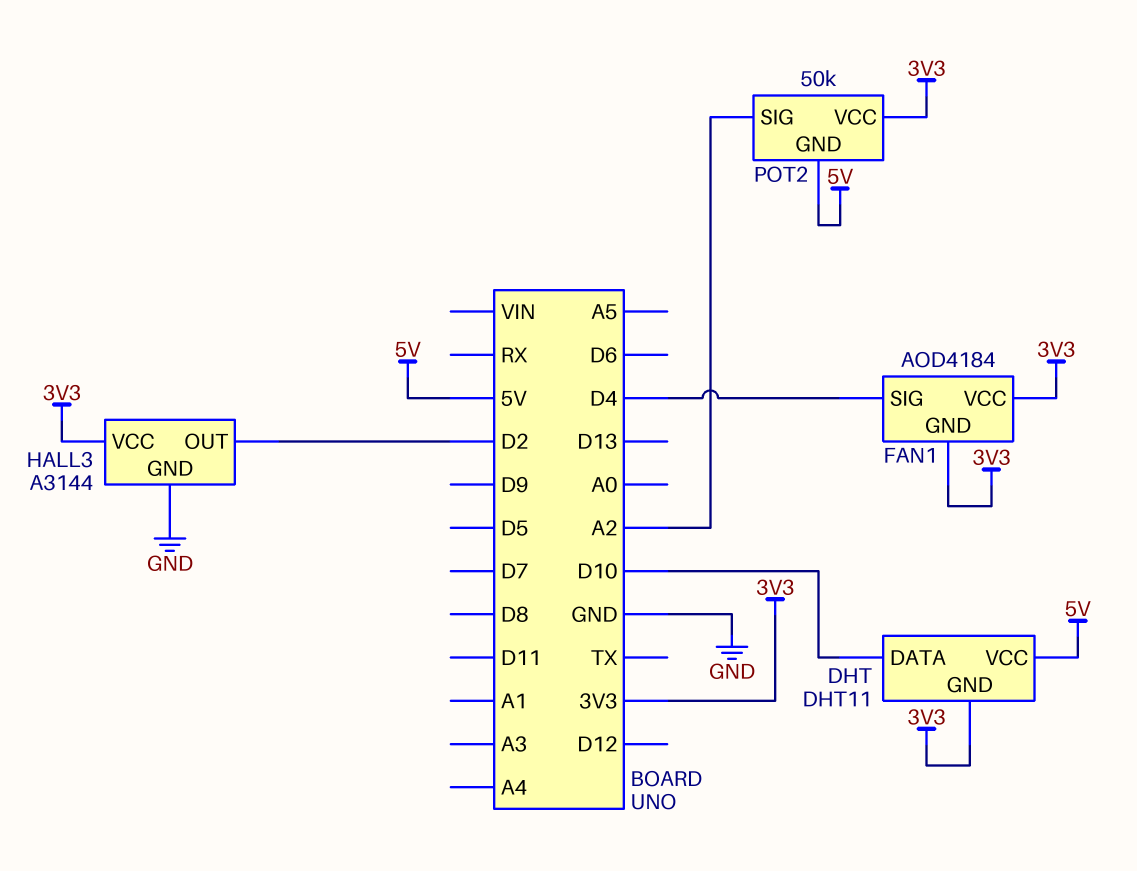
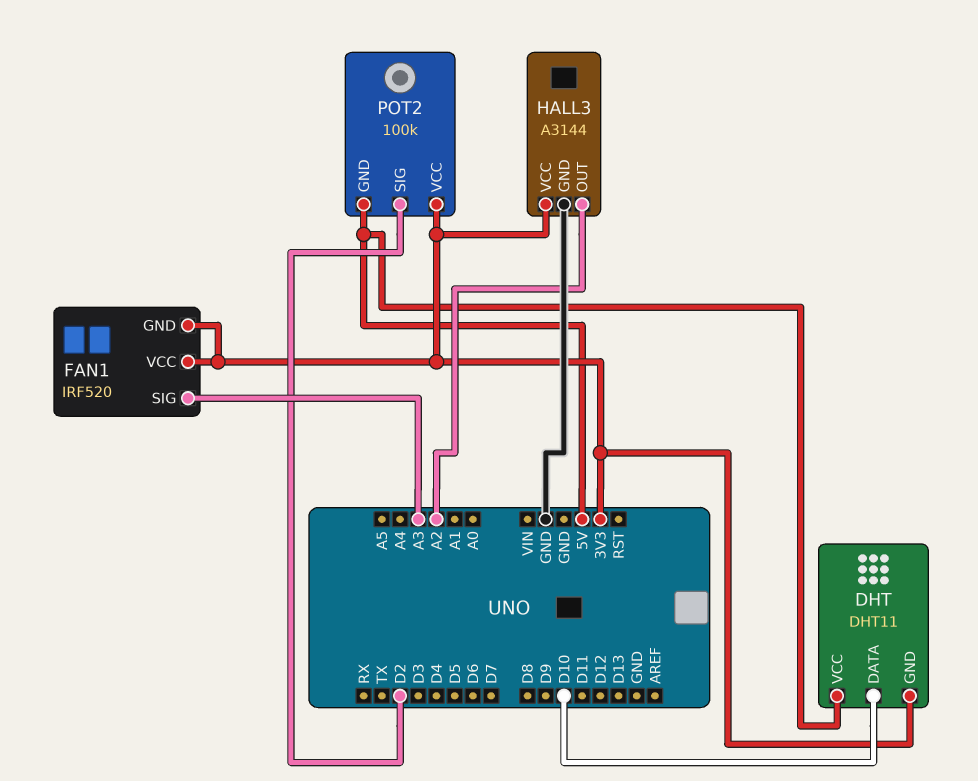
FAN1: AOD4184 -> IRF520
FAN1 pin SIG: D4 -> A3
HALL3 pin OUT: D2 -> A2
POT2: 50k -> 100k
POT2 pin SIG: A2 -> D2

